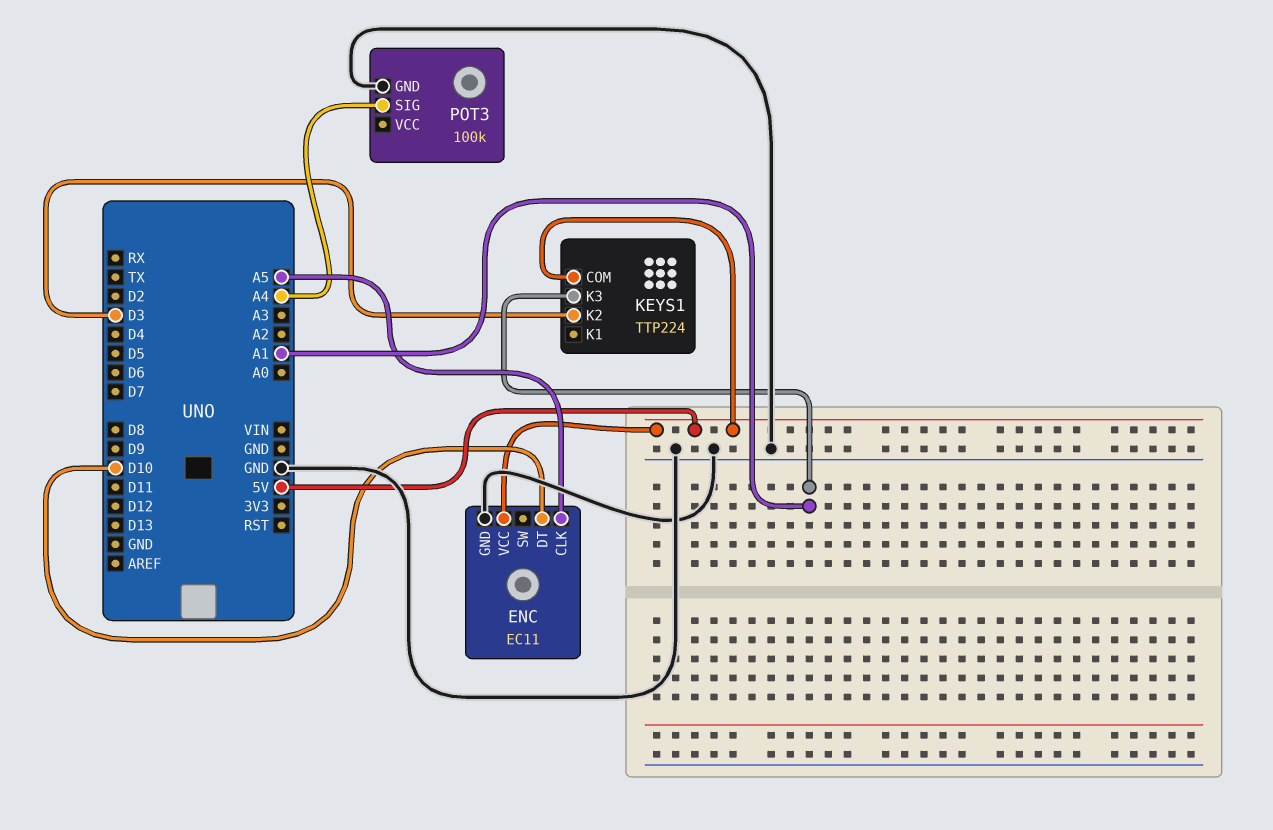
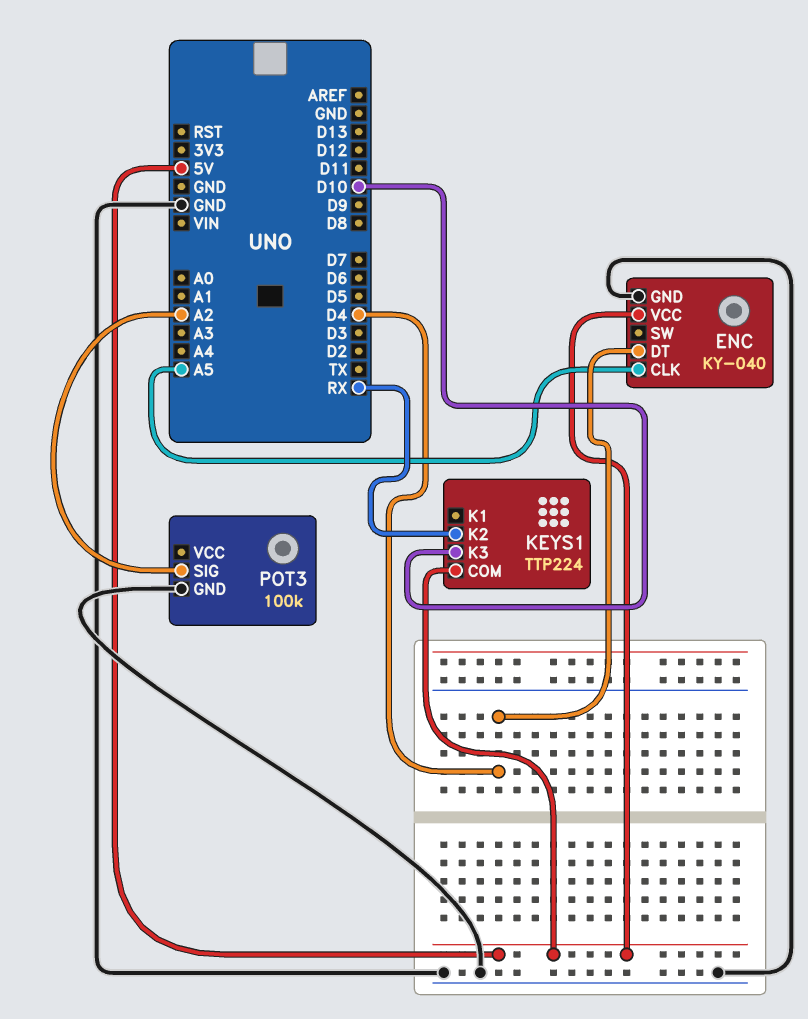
ENC: EC11 -> KY-040
ENC pin DT: D10 -> D4
KEYS1 pin K2: D3 -> RX
KEYS1 pin K3: A1 -> D10
POT3 pin SIG: A4 -> A2

